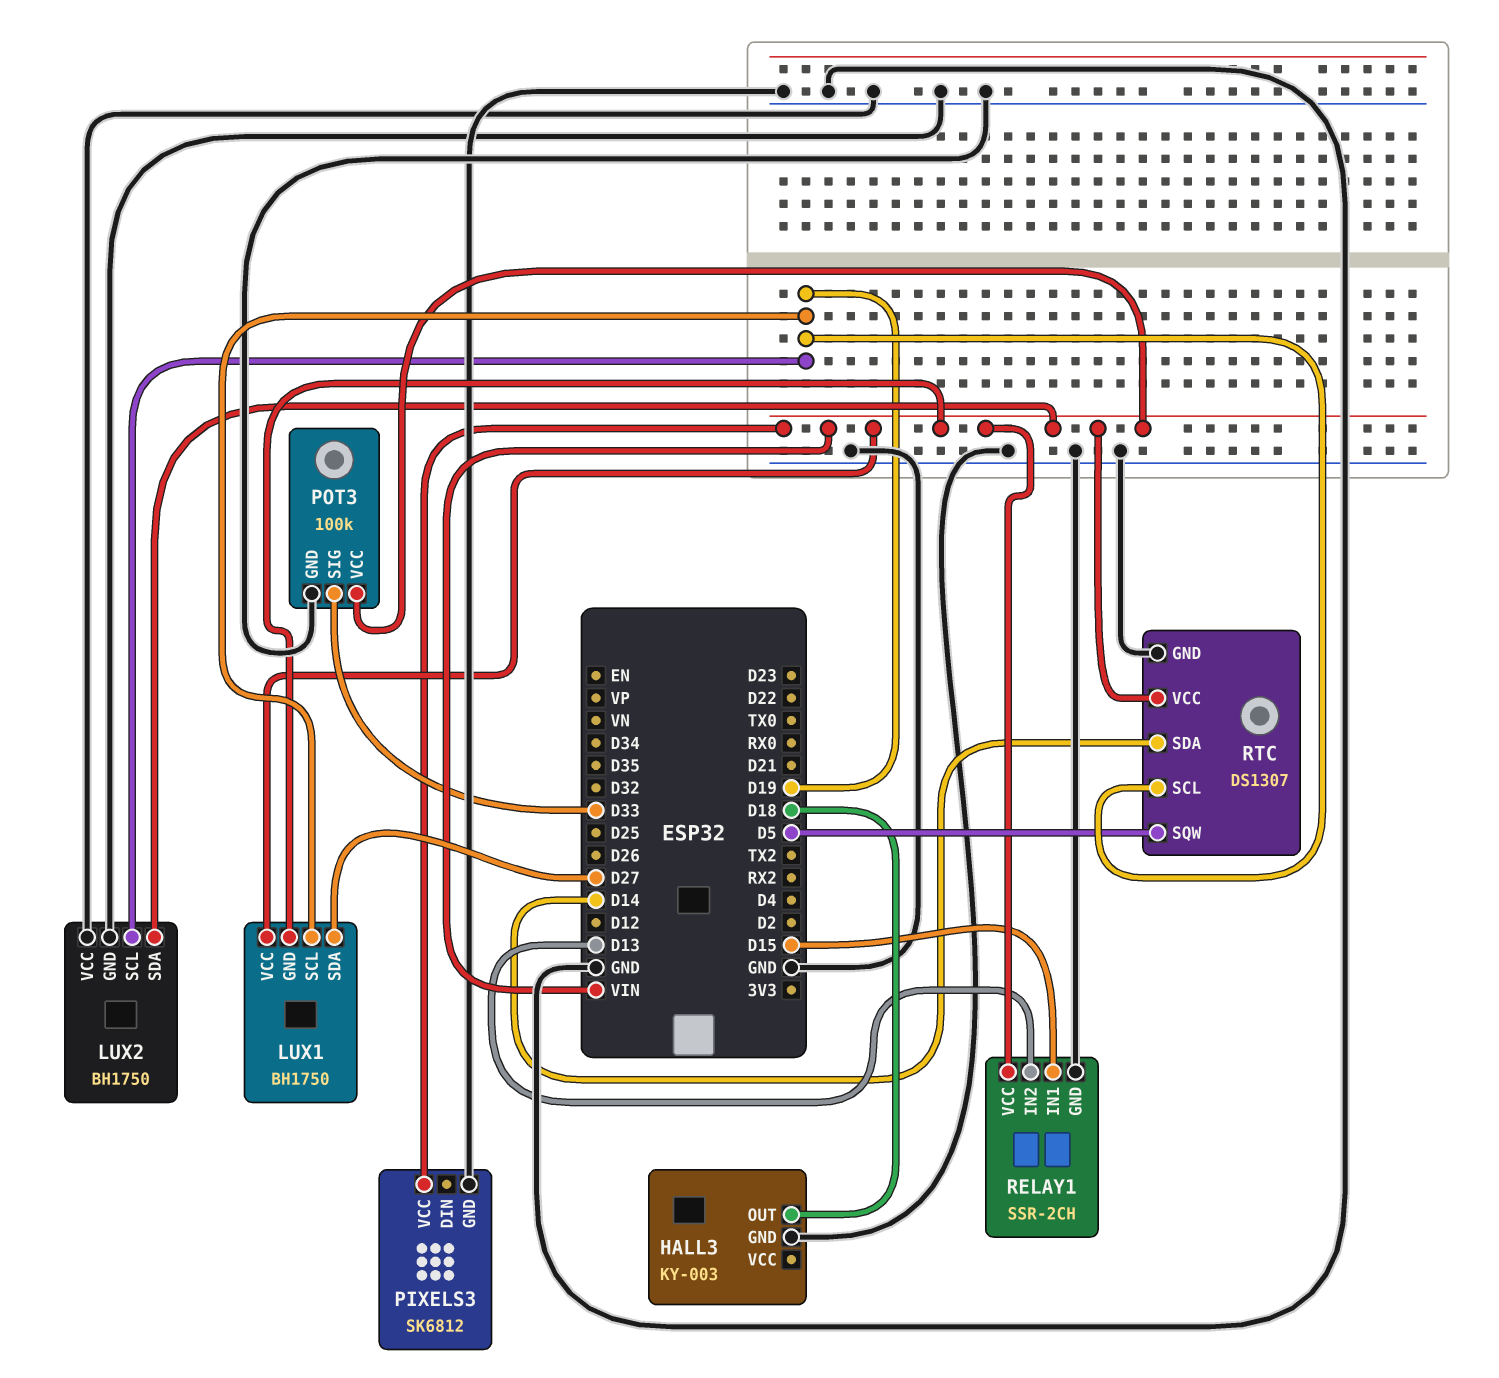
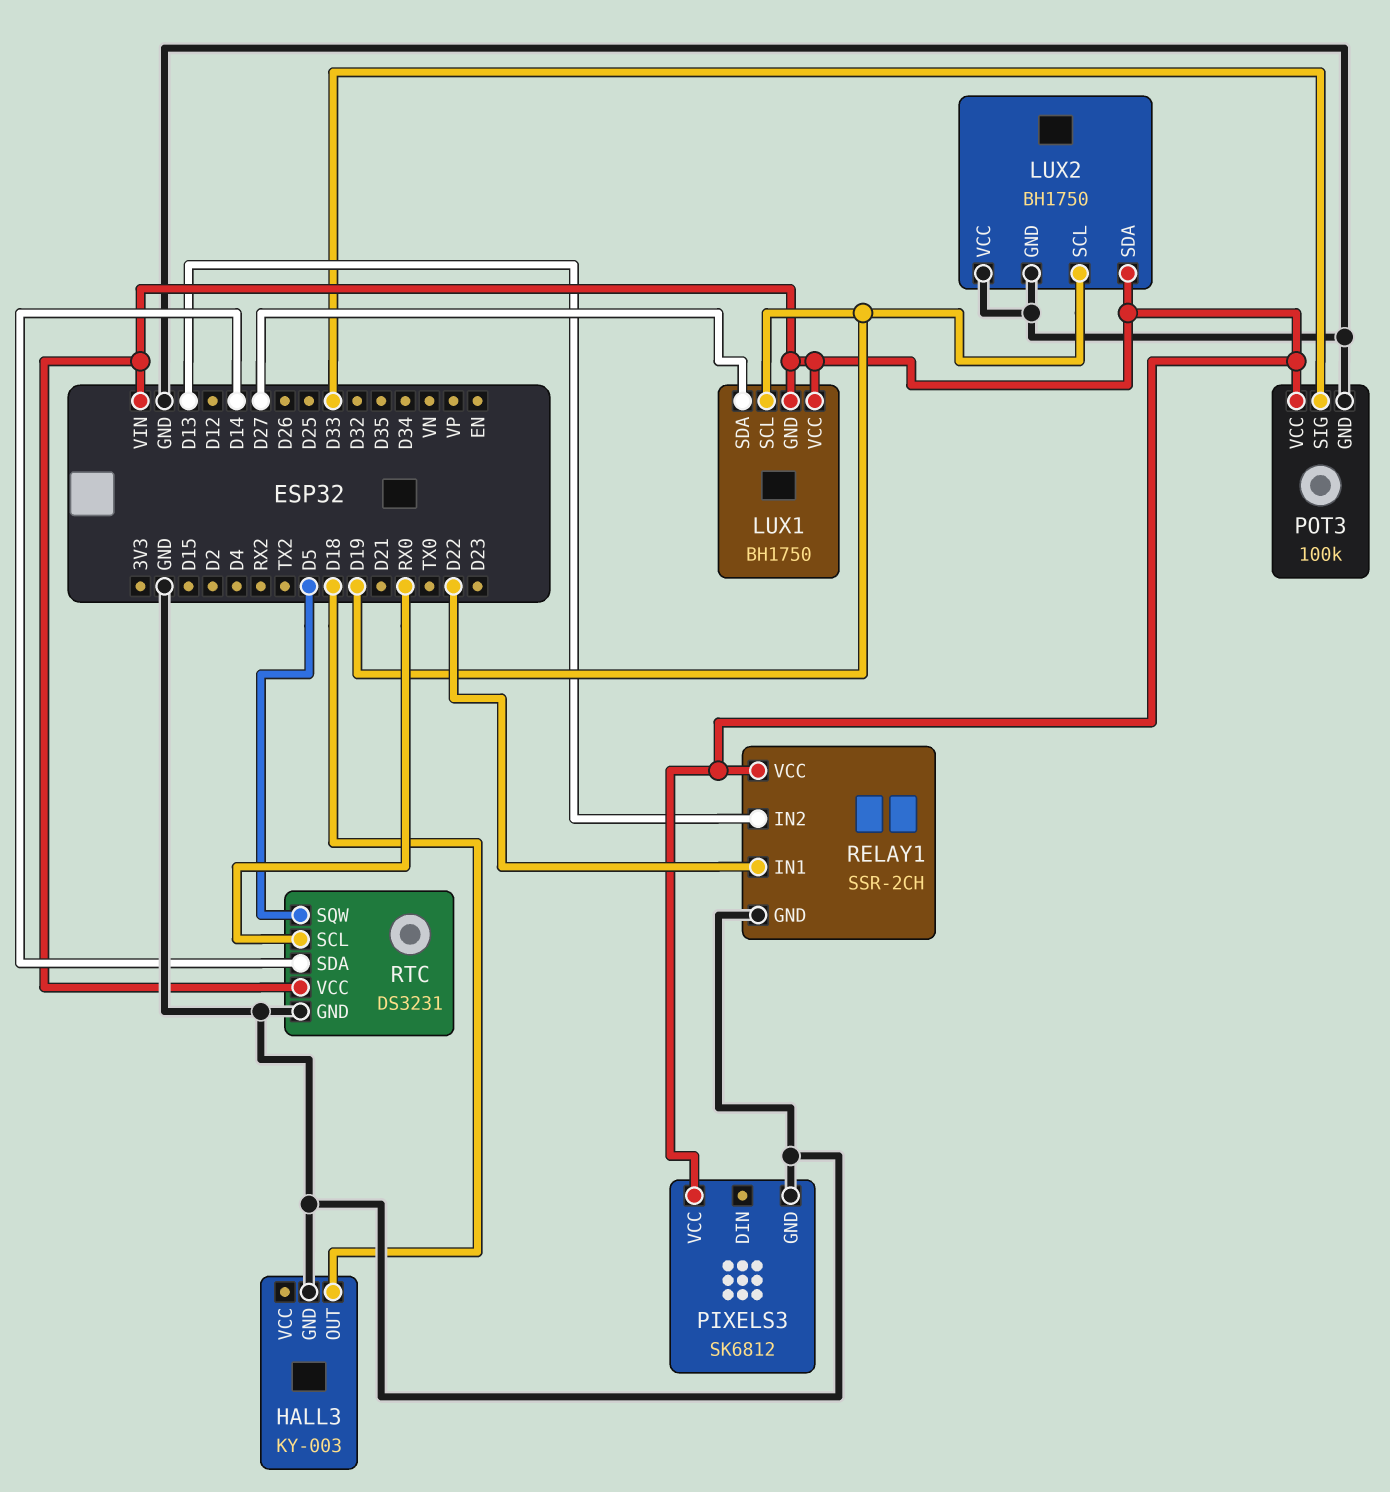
RELAY1 pin IN1: D15 -> D22
RTC: DS1307 -> DS3231
RTC pin SCL: D19 -> RX0

